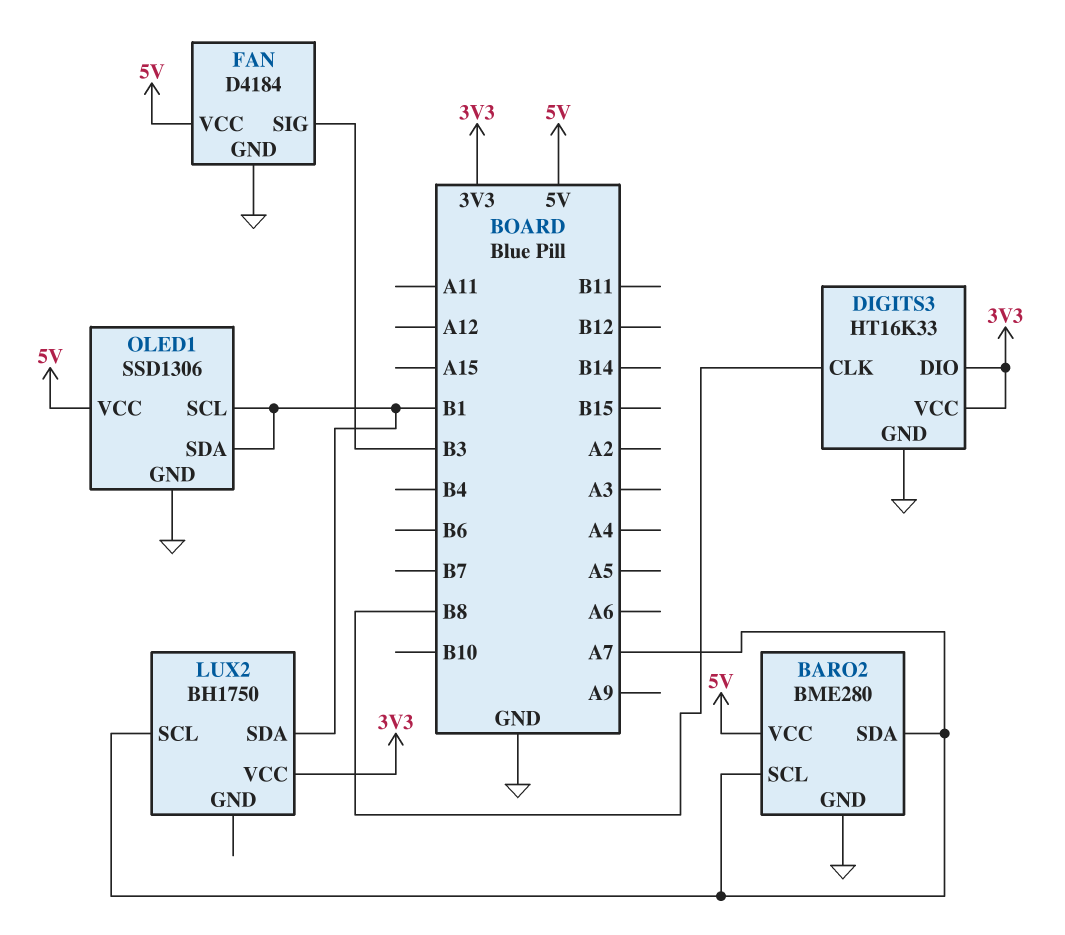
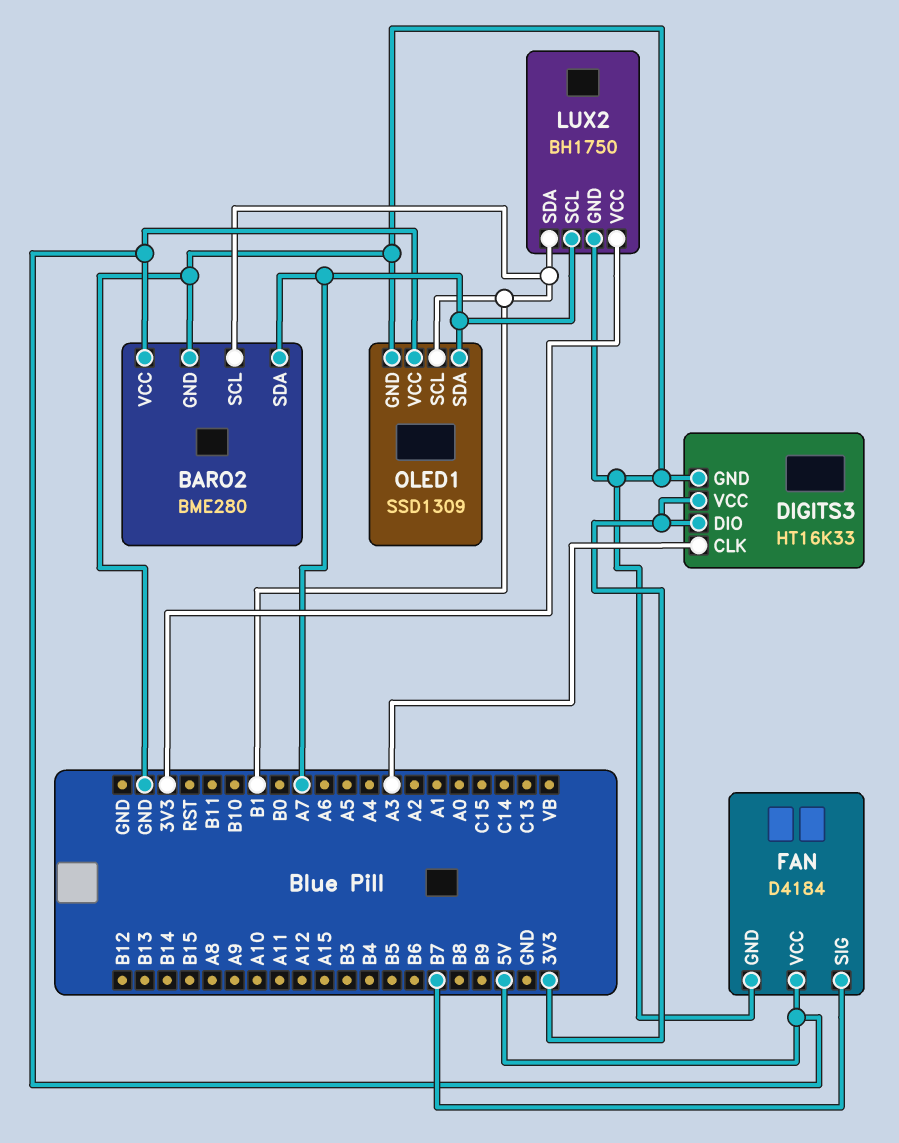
BARO2 pin SCL: A7 -> B1
DIGITS3 pin CLK: B8 -> A3
FAN pin SIG: B3 -> B7
LUX2 pin GND: none -> GND
OLED1: SSD1306 -> SSD1309
OLED1 pin SDA: B1 -> A7

